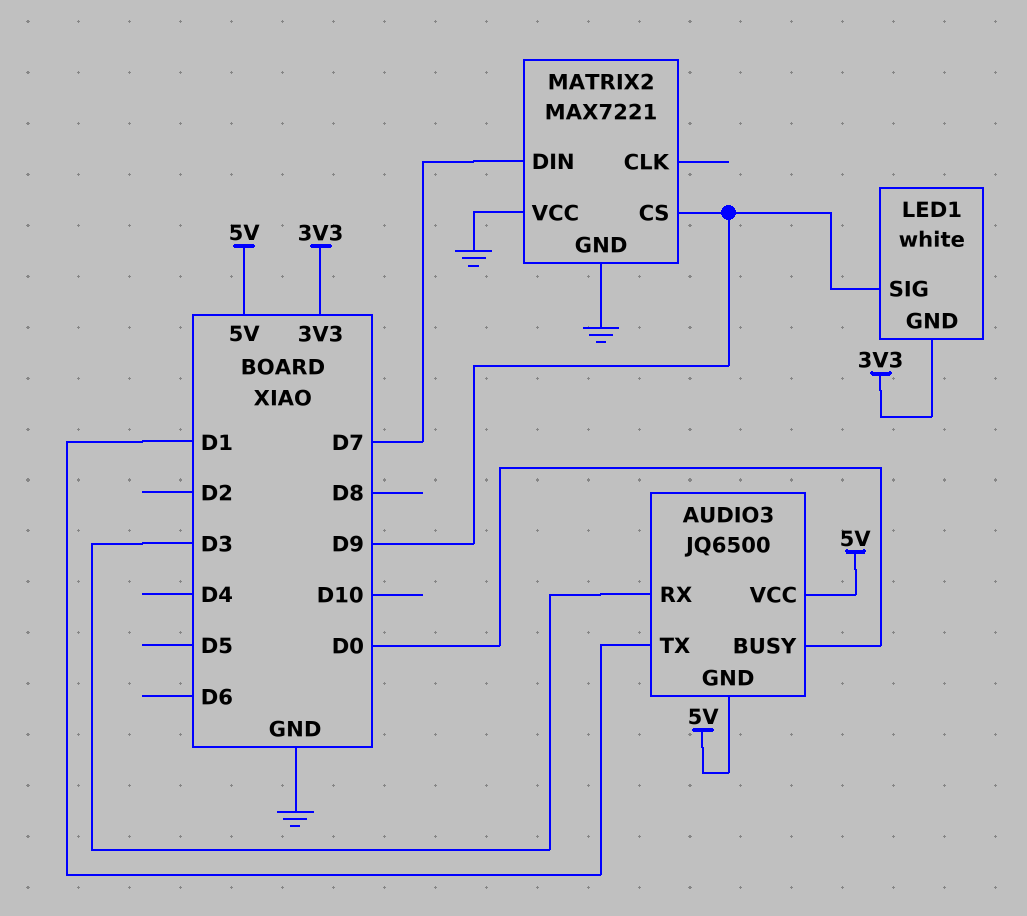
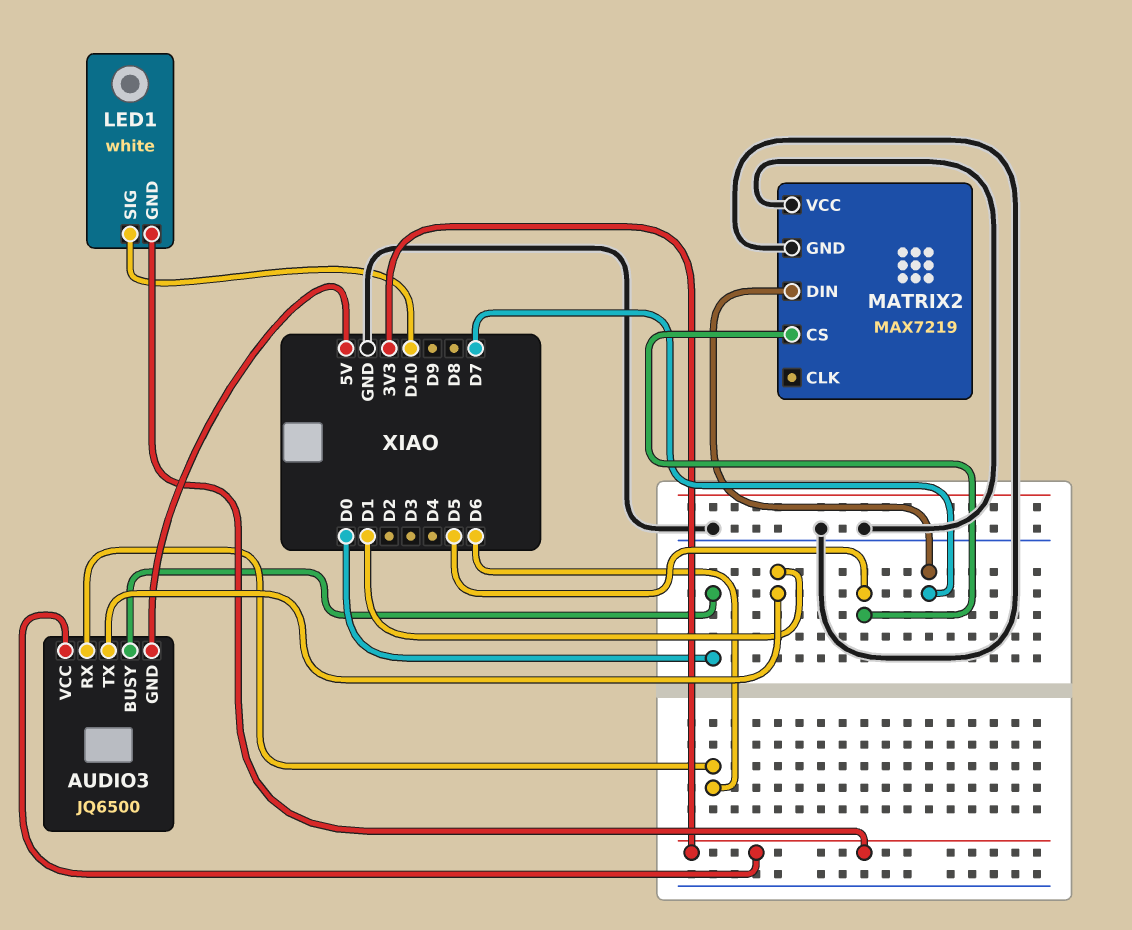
AUDIO3 pin RX: D3 -> D6
AUDIO3 pin VCC: 5V -> 3V3
LED1 pin SIG: D9 -> D10
MATRIX2: MAX7221 -> MAX7219
MATRIX2 pin CS: D9 -> D5

